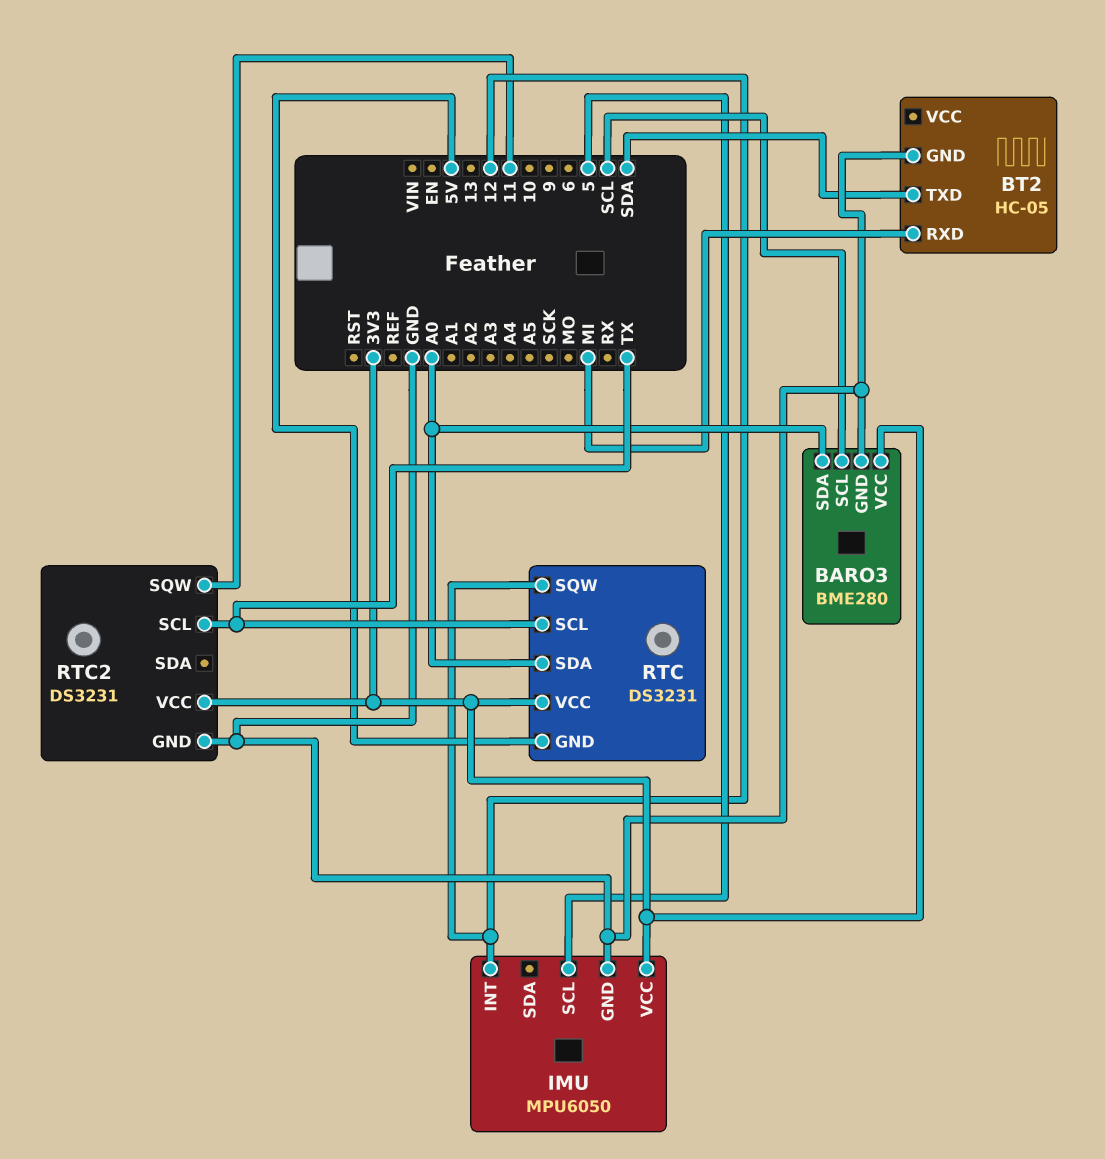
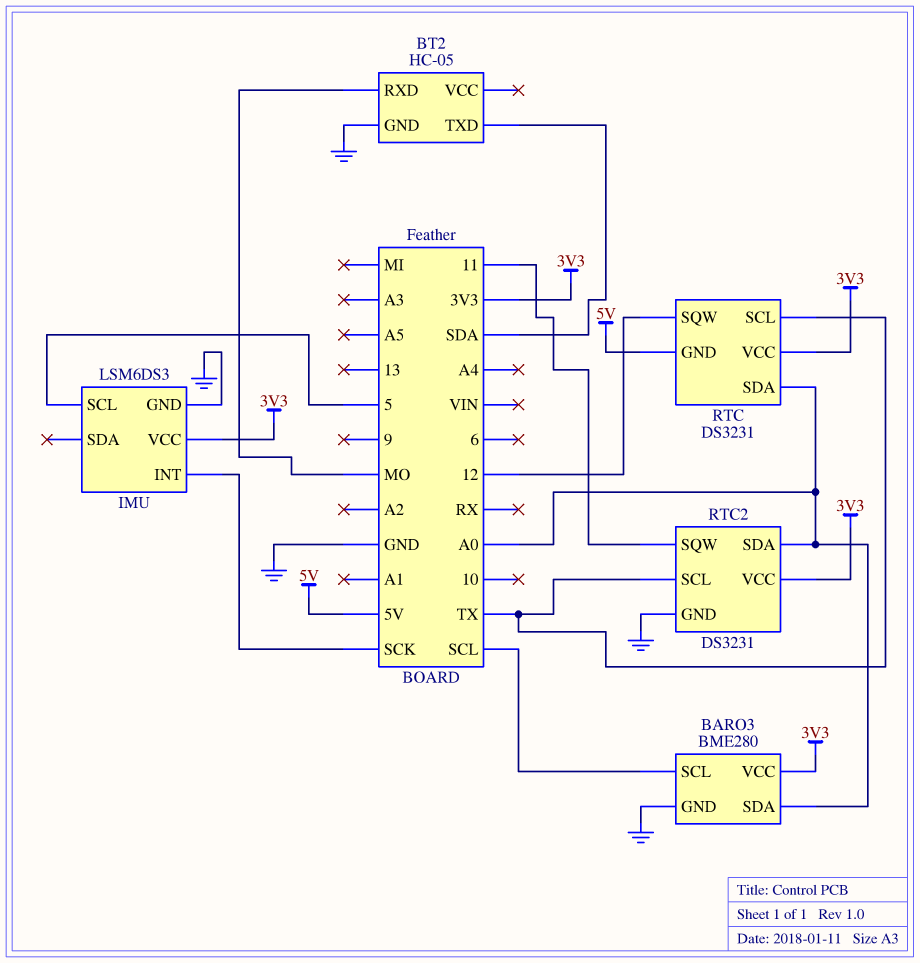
BT2 pin RXD: MI -> MO
IMU: MPU6050 -> LSM6DS3
IMU pin INT: 12 -> SCK
RTC2 pin SDA: none -> A0

